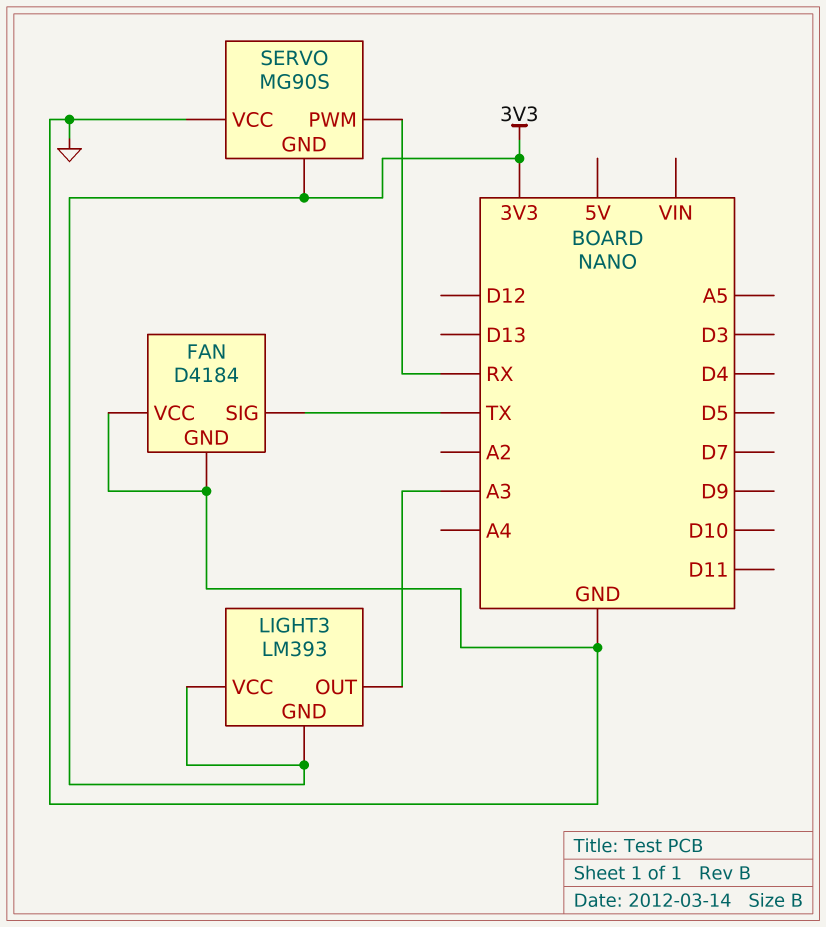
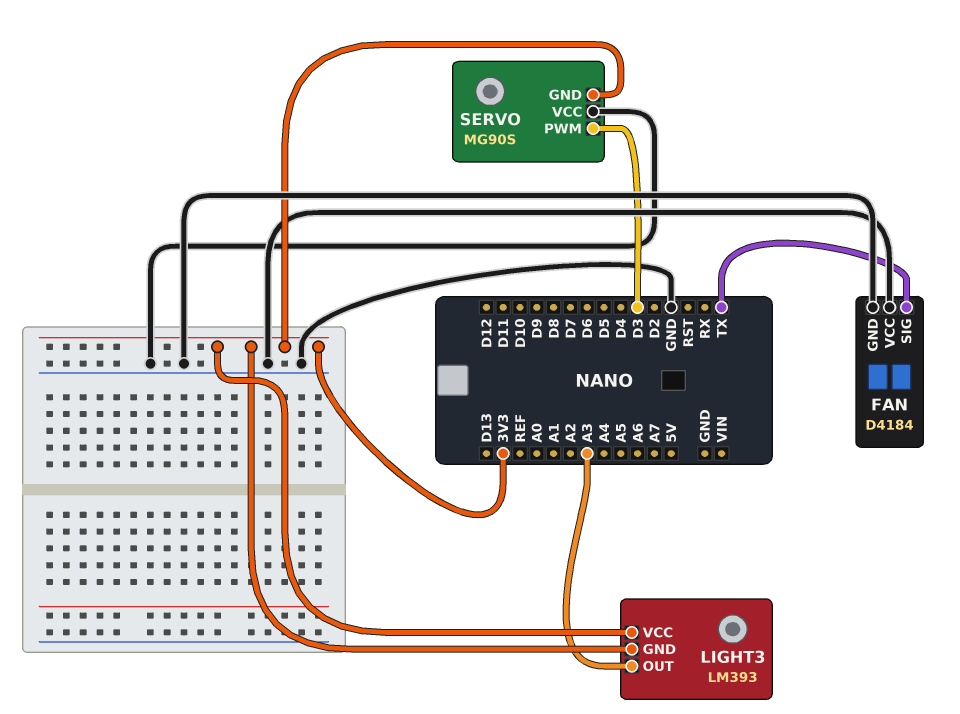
SERVO pin PWM: RX -> D3

